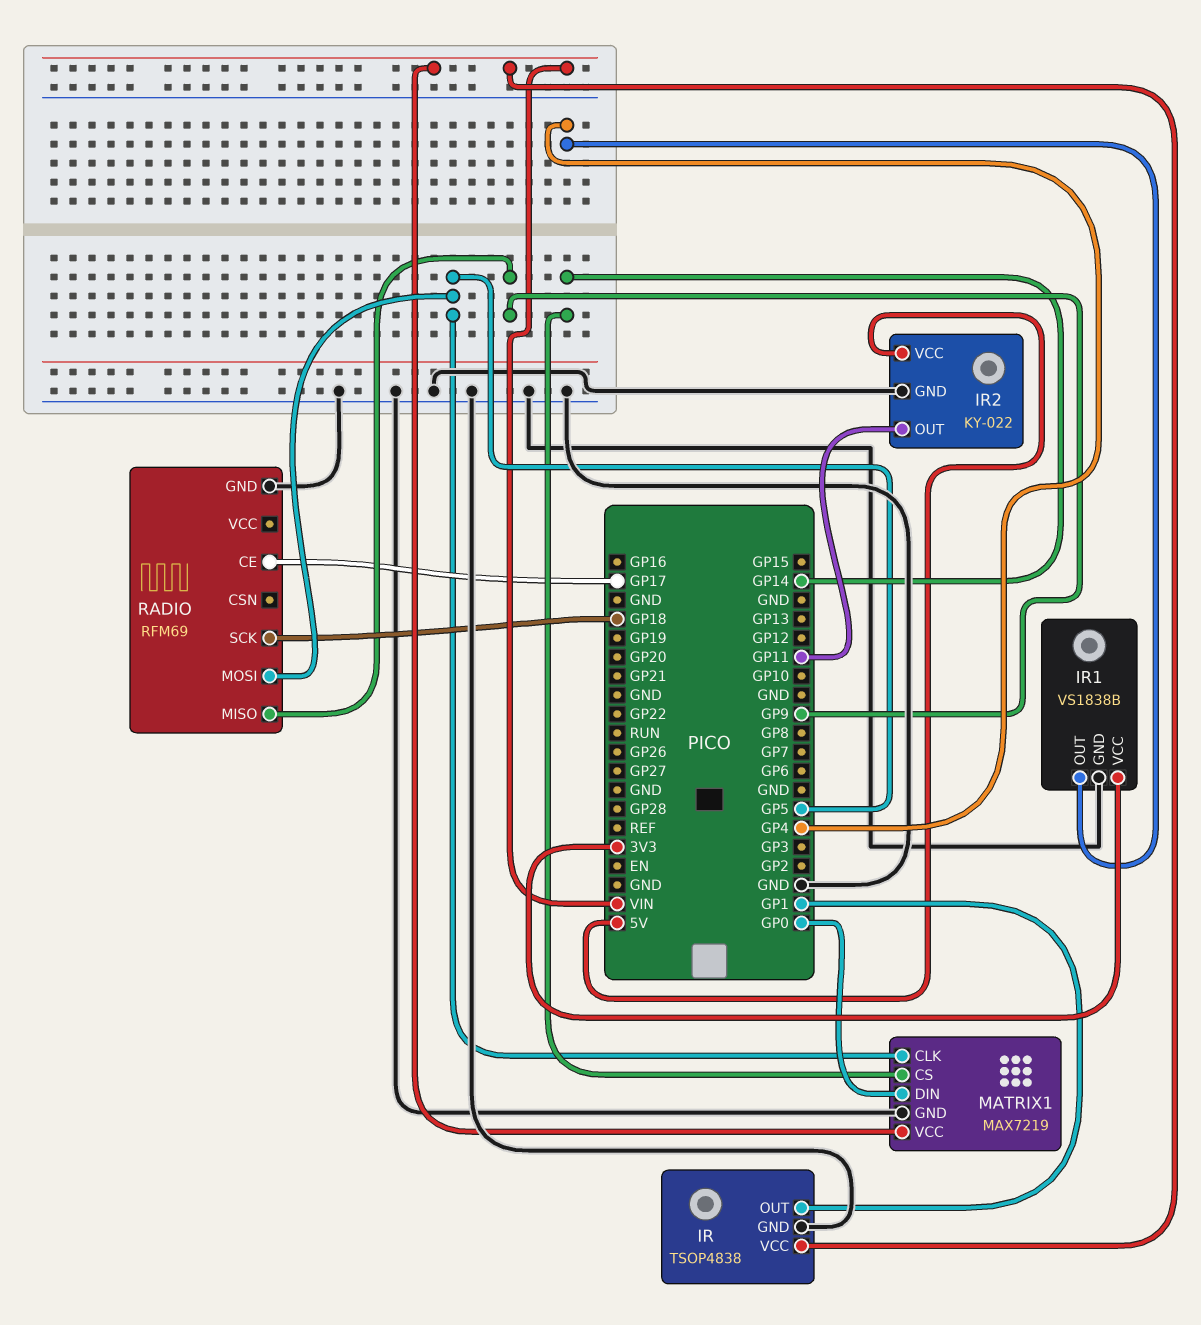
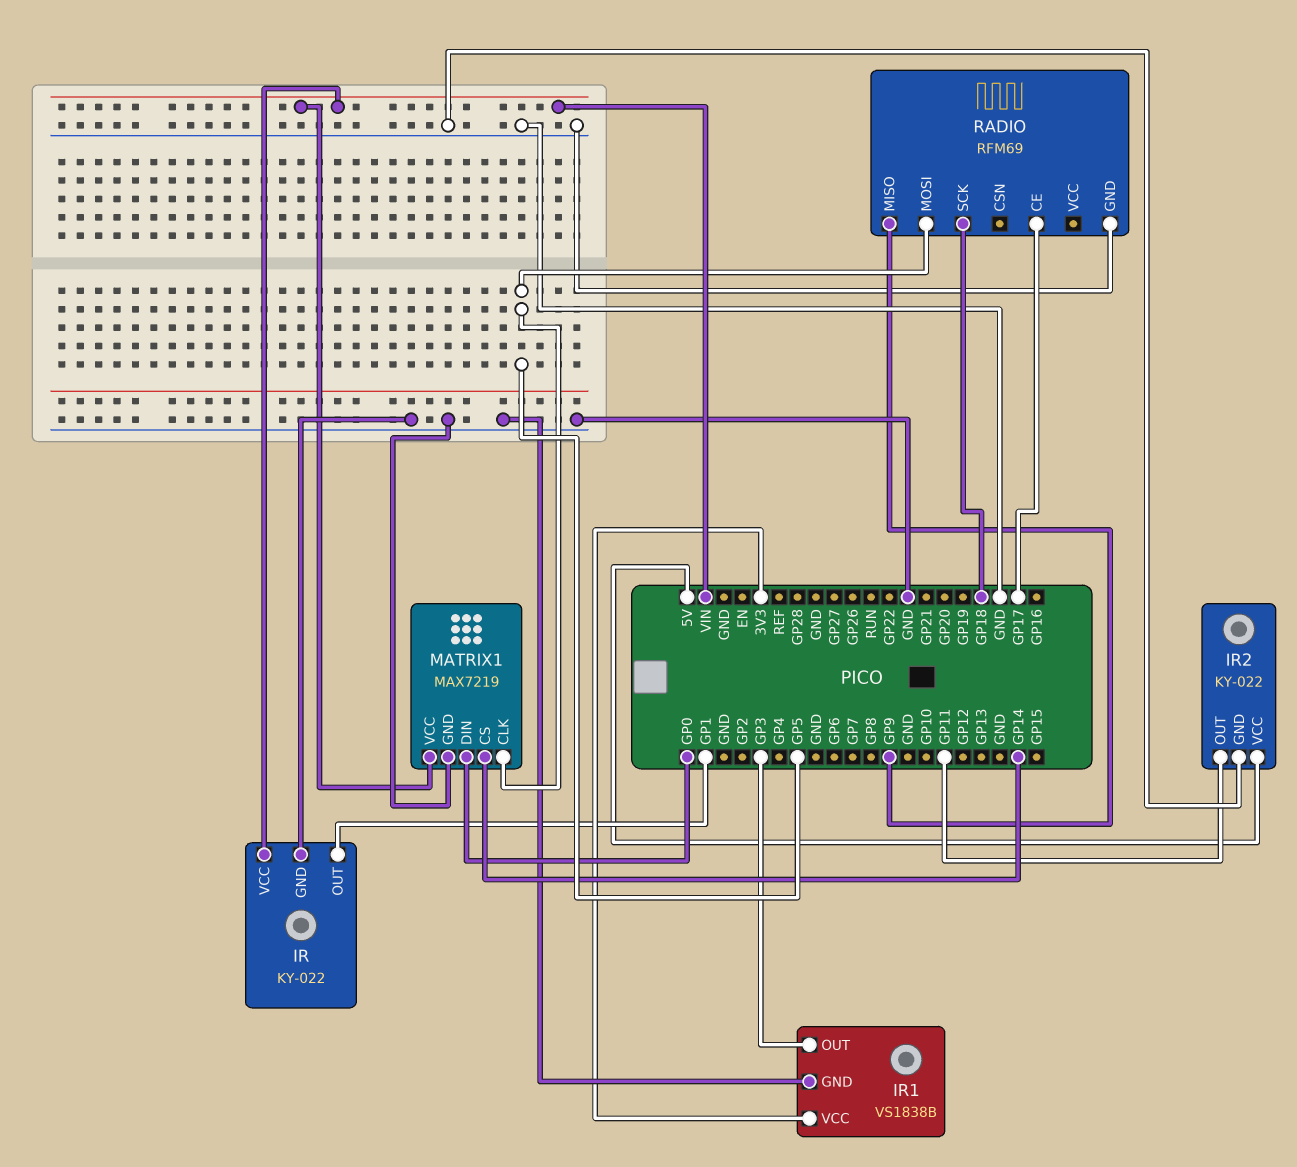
IR: TSOP4838 -> KY-022
IR1 pin OUT: GP4 -> GP3

